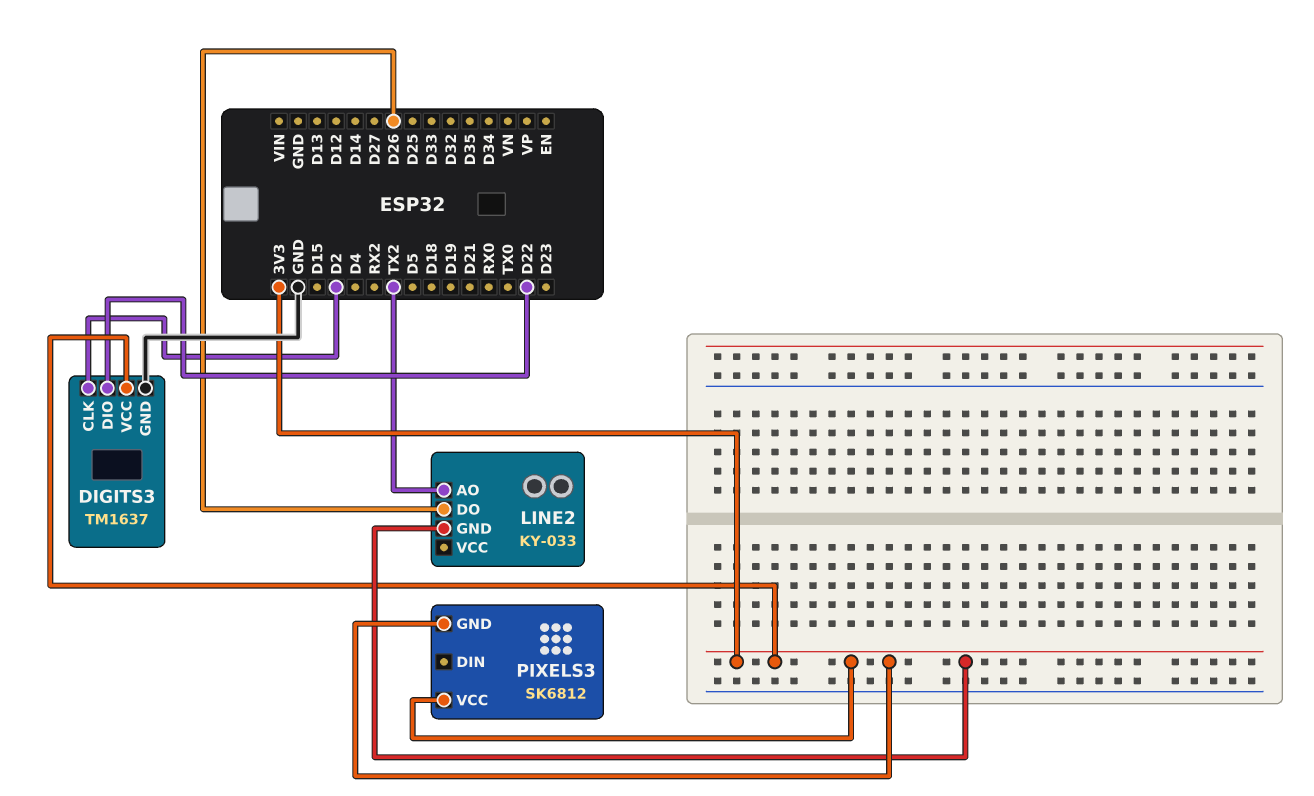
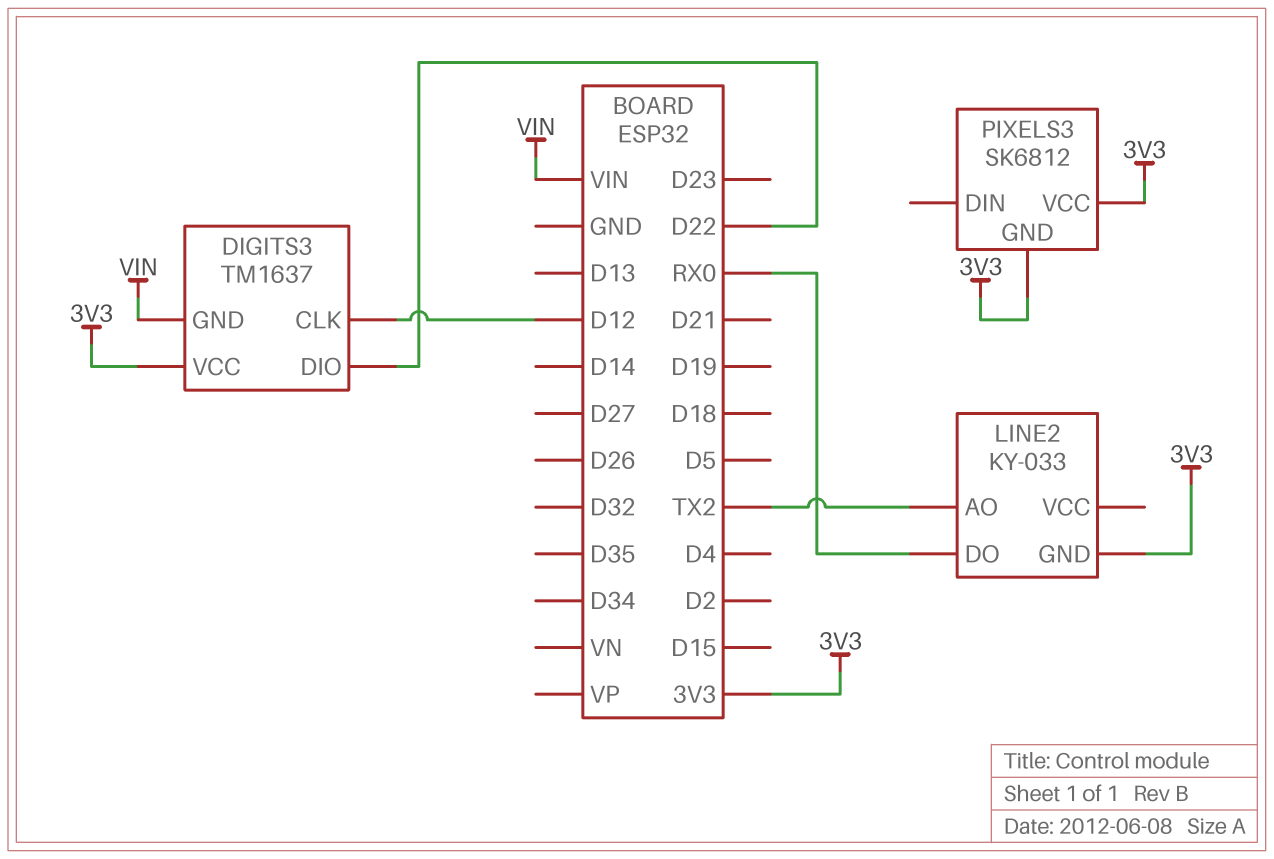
DIGITS3 pin CLK: D2 -> D12
DIGITS3 pin GND: GND -> VIN
LINE2 pin DO: D26 -> RX0

